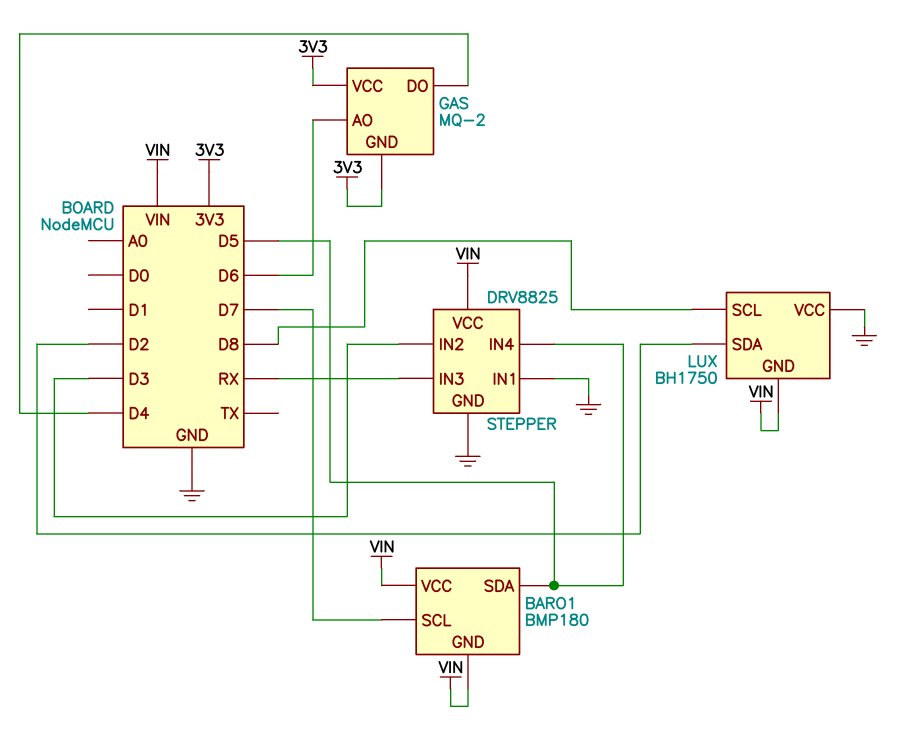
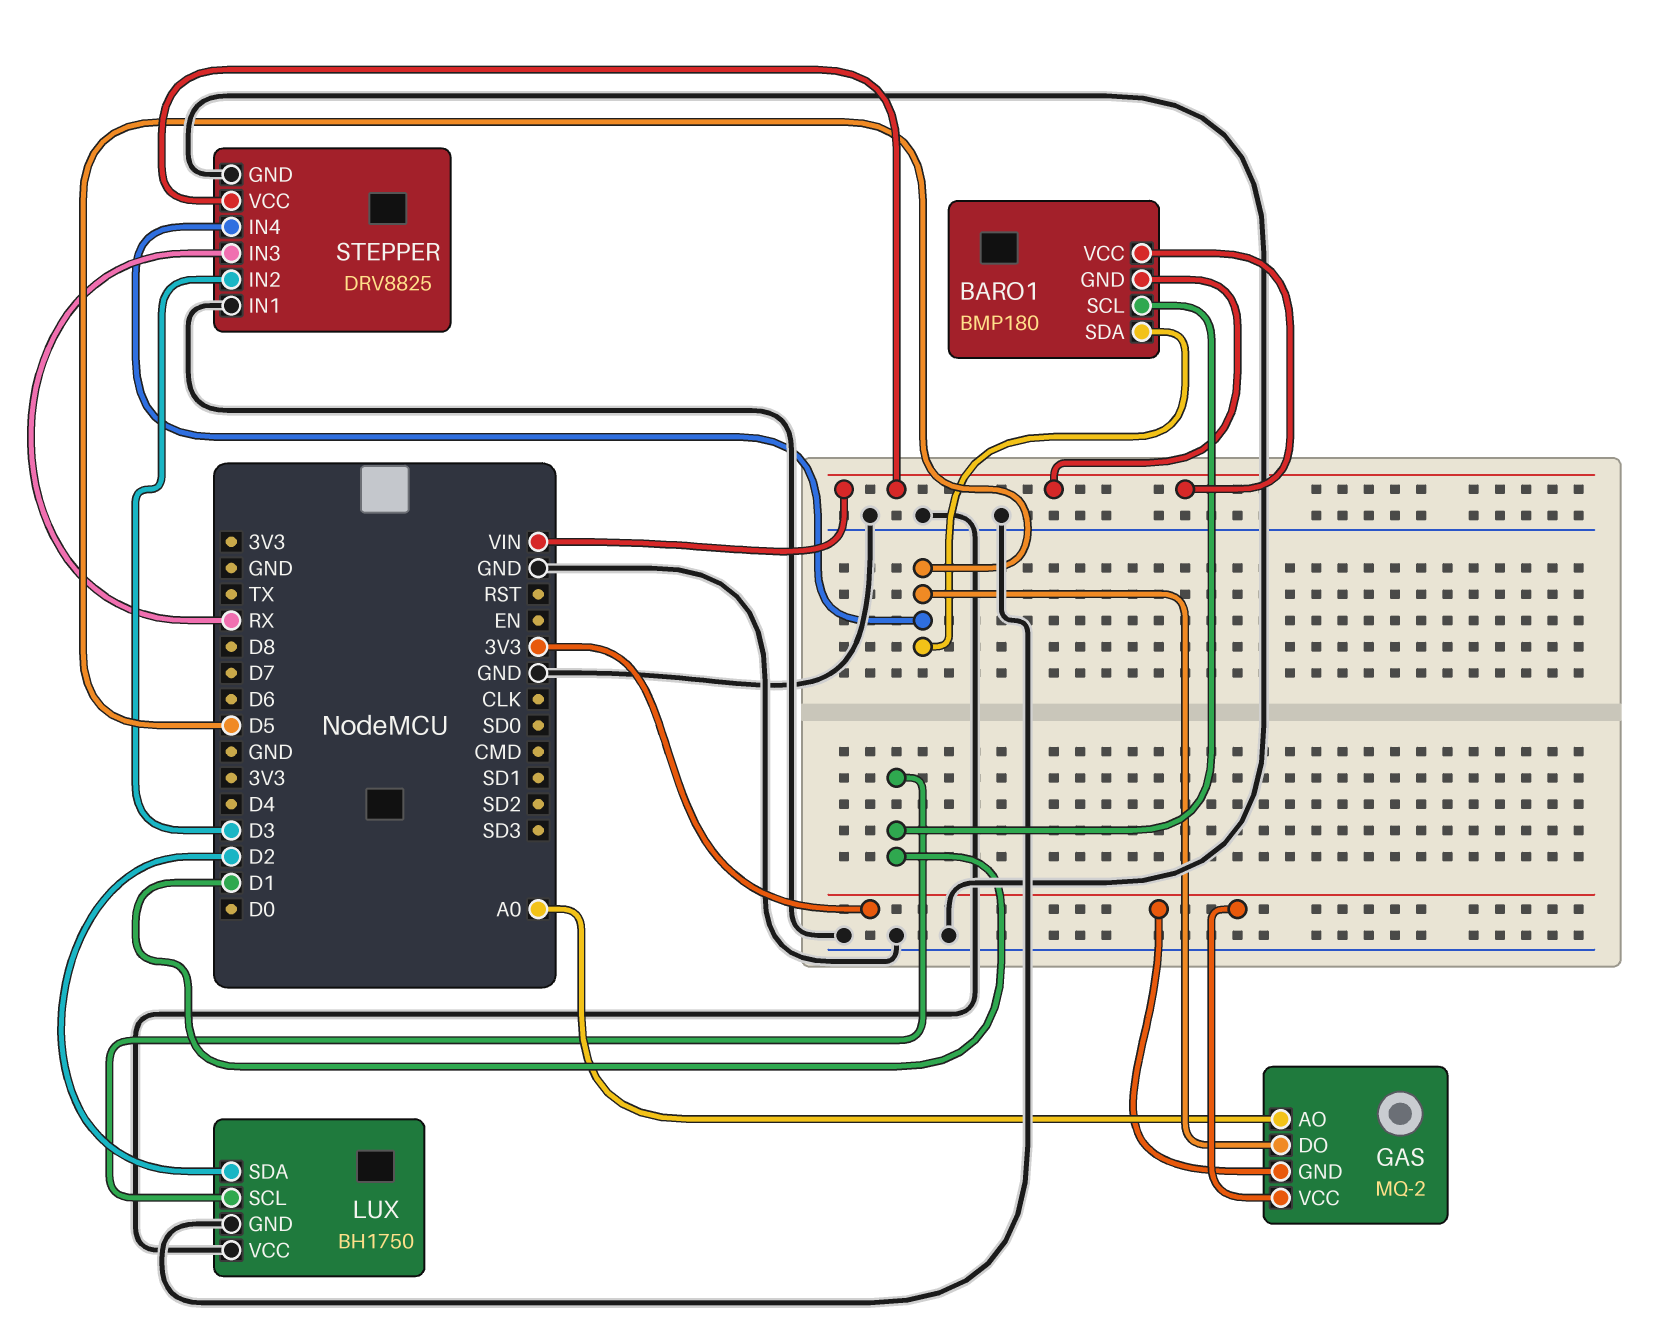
BARO1 pin SCL: D7 -> D1
GAS pin AO: D6 -> A0
GAS pin DO: D4 -> D5
LUX pin GND: VIN -> GND
LUX pin SCL: D8 -> D1

